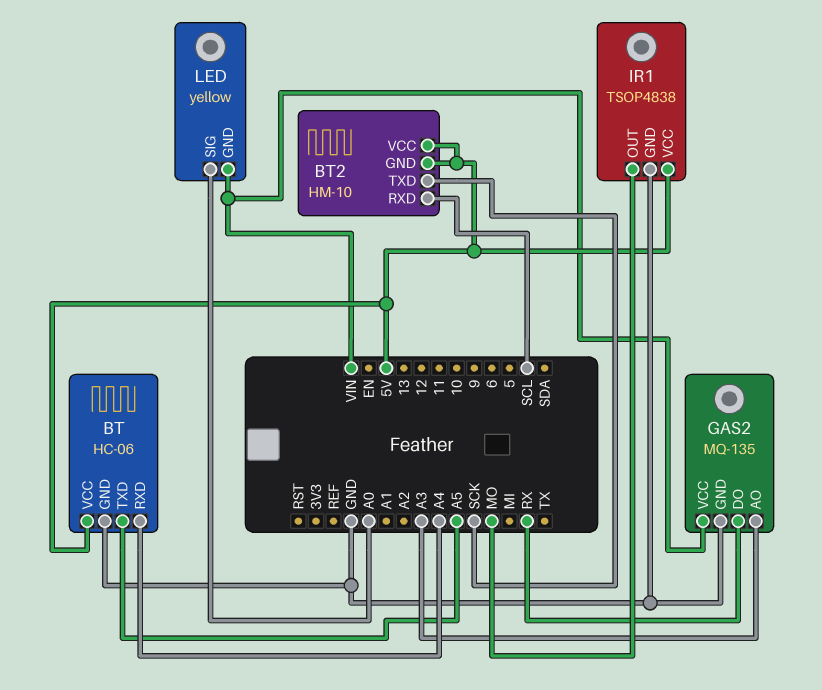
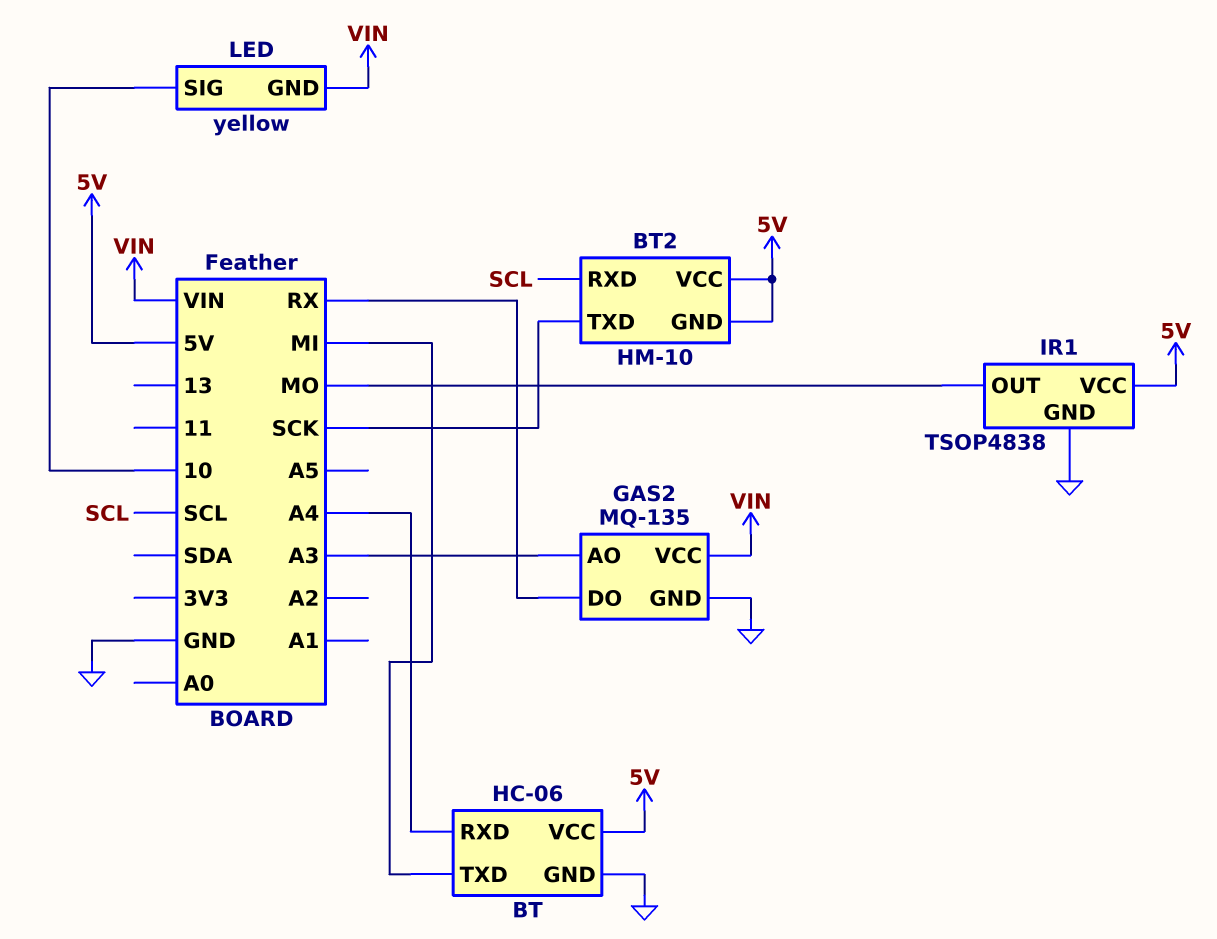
BT pin TXD: A5 -> MI
LED pin SIG: A0 -> 10

